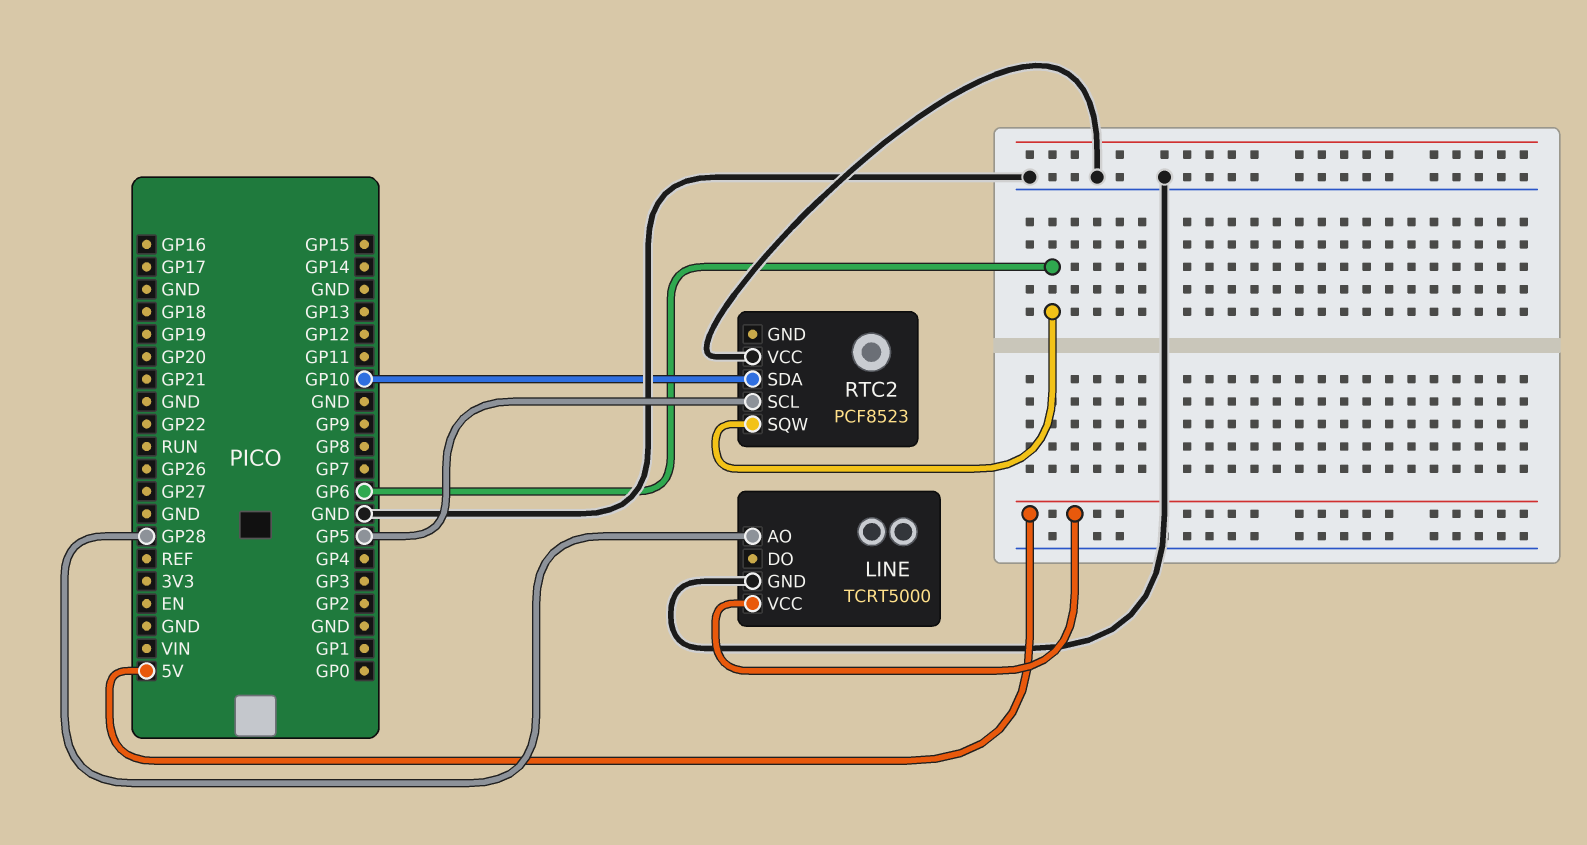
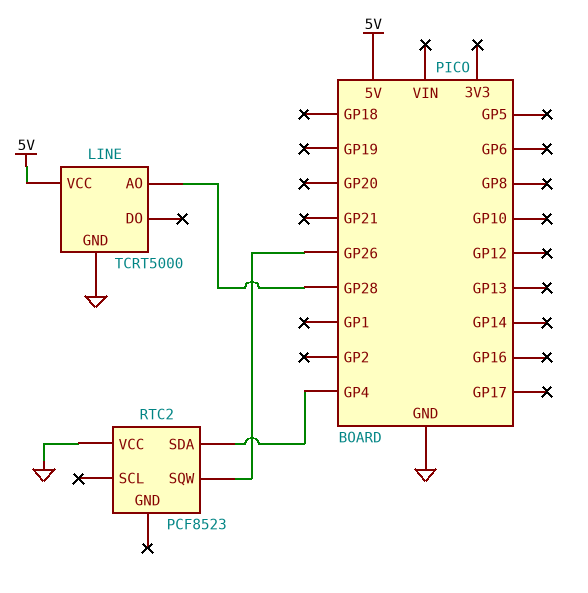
RTC2 pin SCL: GP5 -> none
RTC2 pin SDA: GP10 -> GP4
RTC2 pin SQW: GP6 -> GP26

